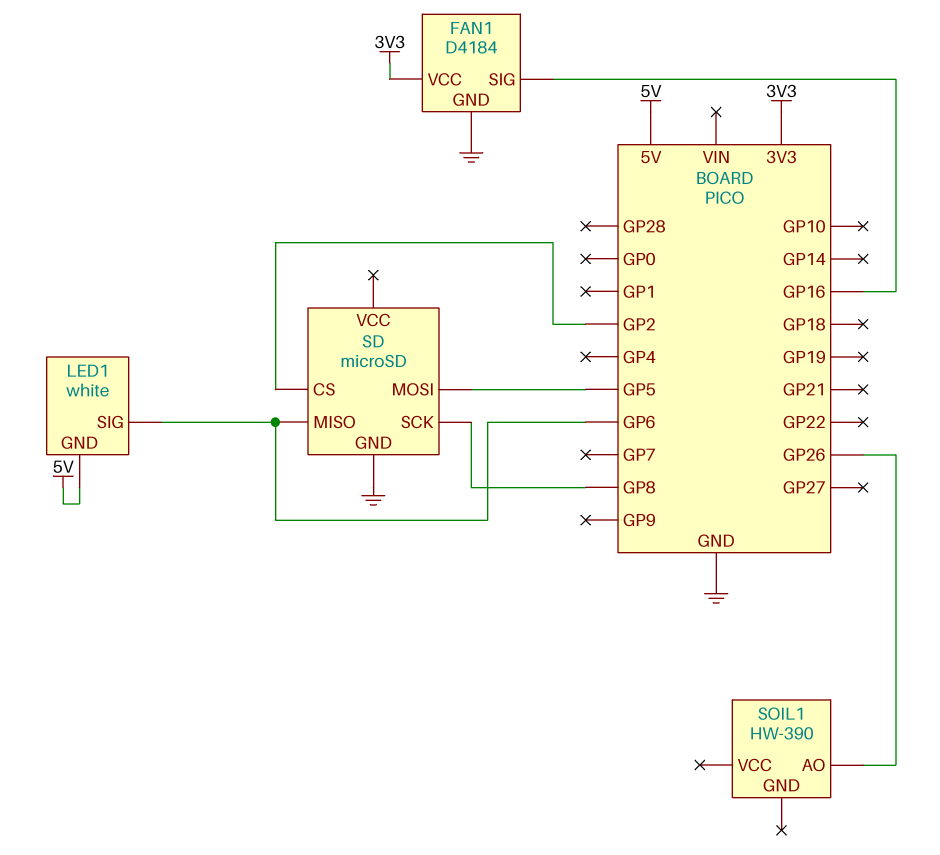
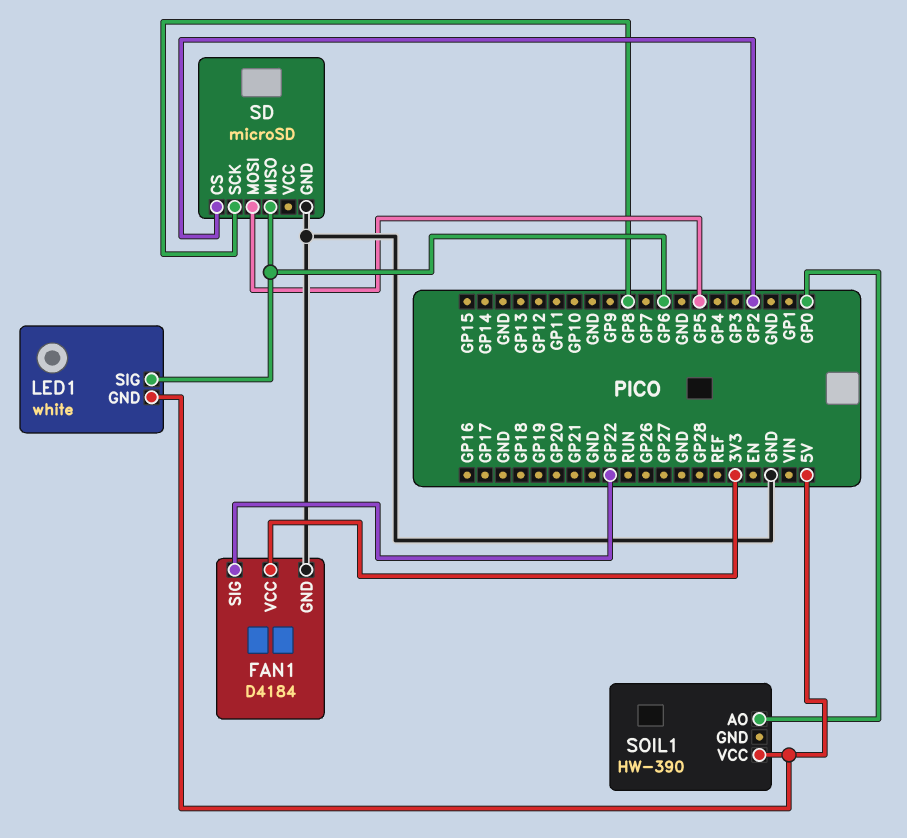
FAN1 pin SIG: GP16 -> GP22
SOIL1 pin AO: GP26 -> GP0
SOIL1 pin VCC: none -> 5V

